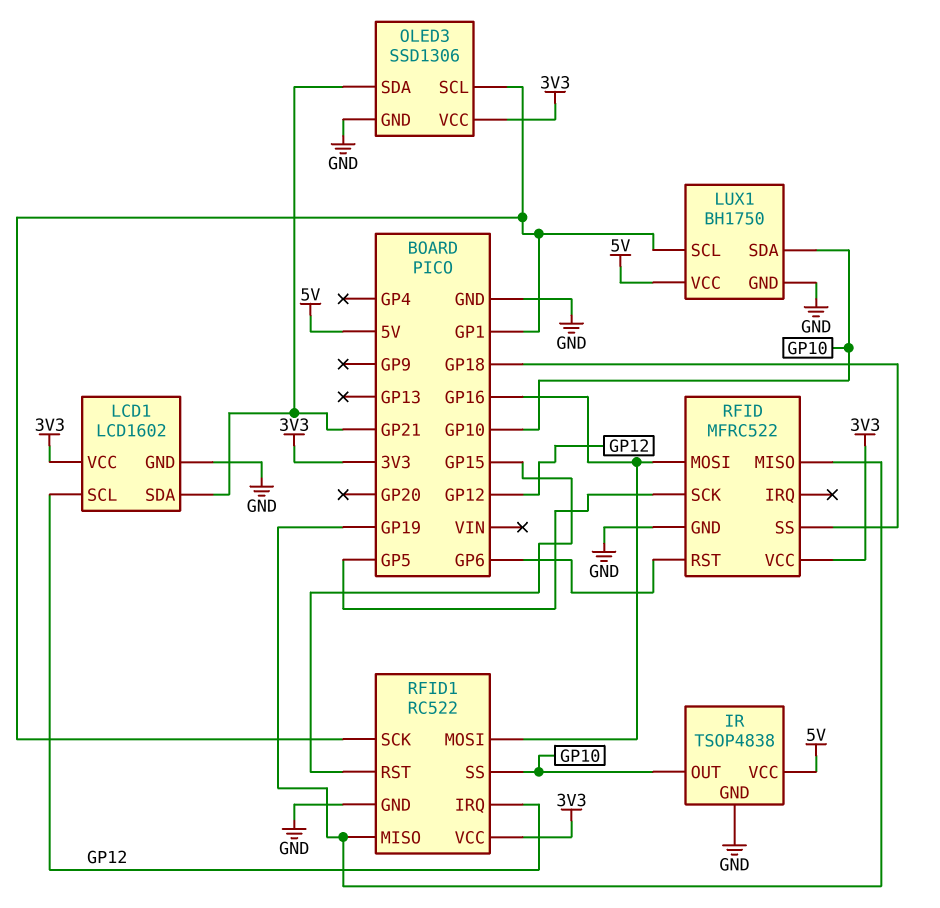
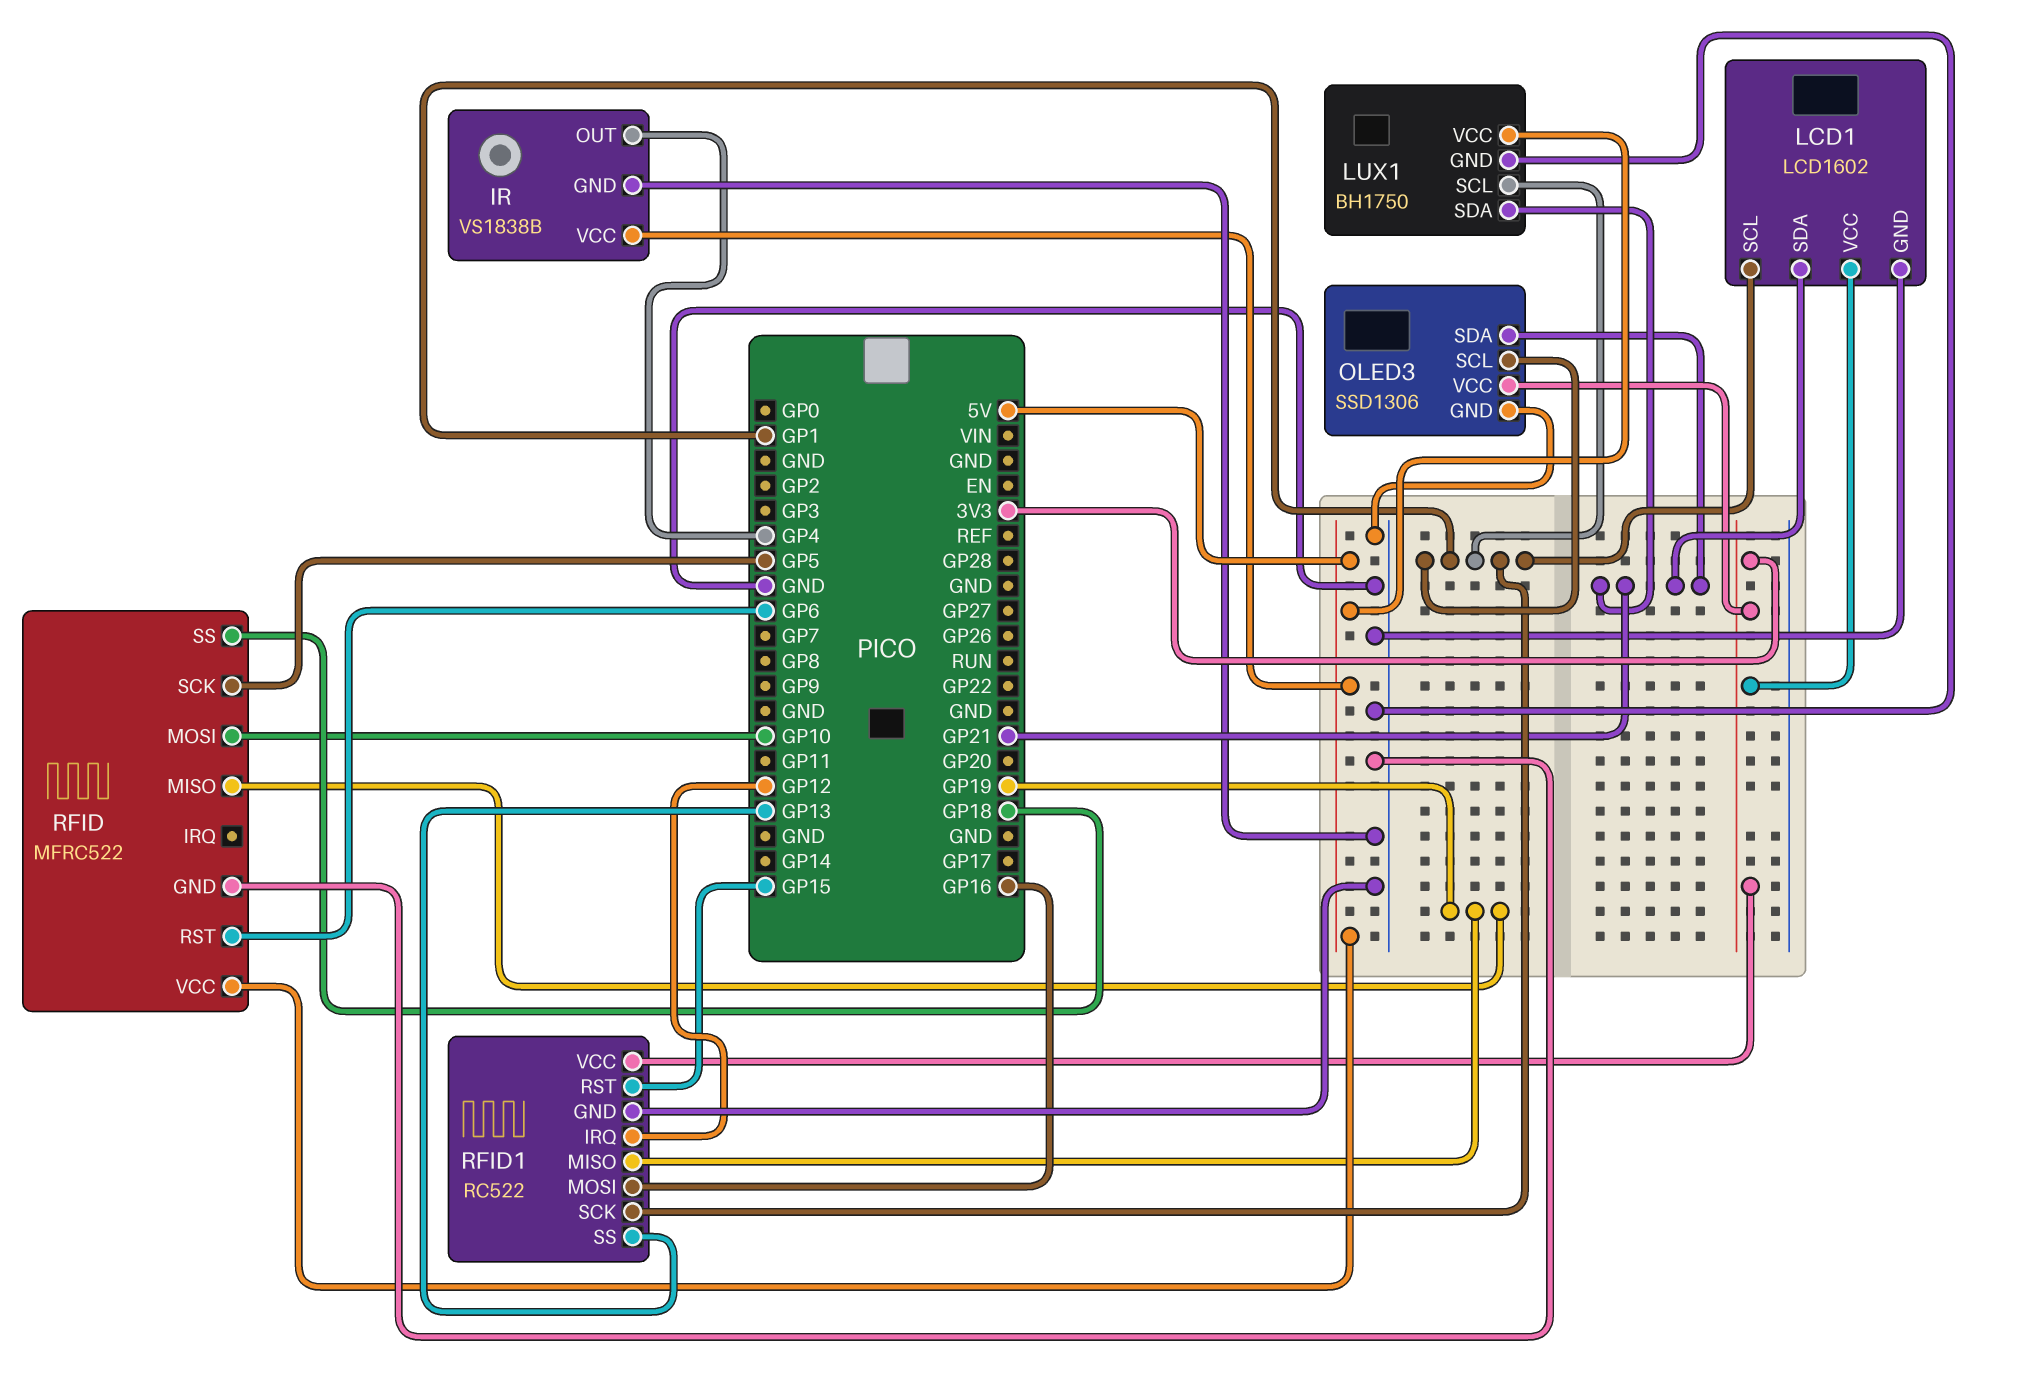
IR: TSOP4838 -> VS1838B
IR pin OUT: GP10 -> GP4
LCD1 pin SCL: GP12 -> GP1
LUX1 pin SDA: GP10 -> GP21
RFID pin MOSI: GP16 -> GP10
RFID pin VCC: 3V3 -> 5V
RFID1 pin SS: GP10 -> GP13

